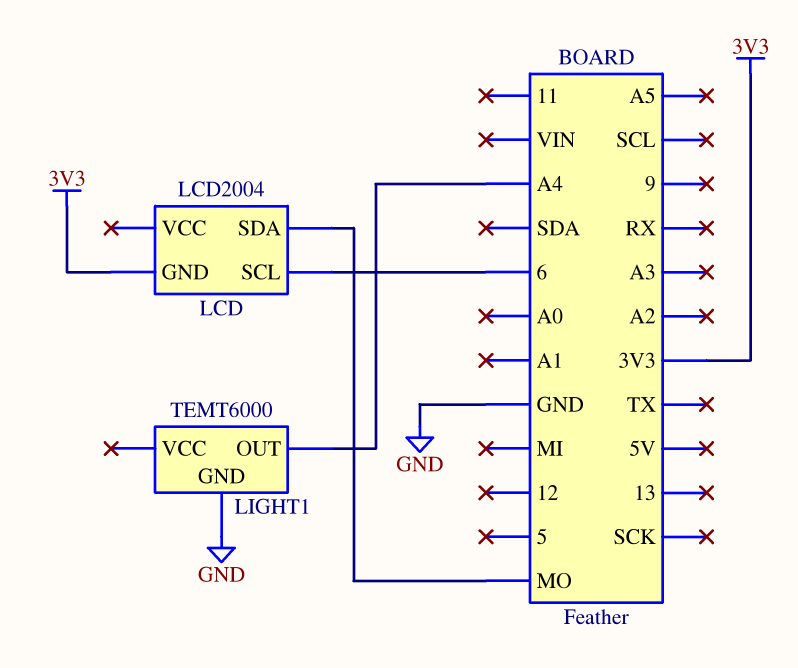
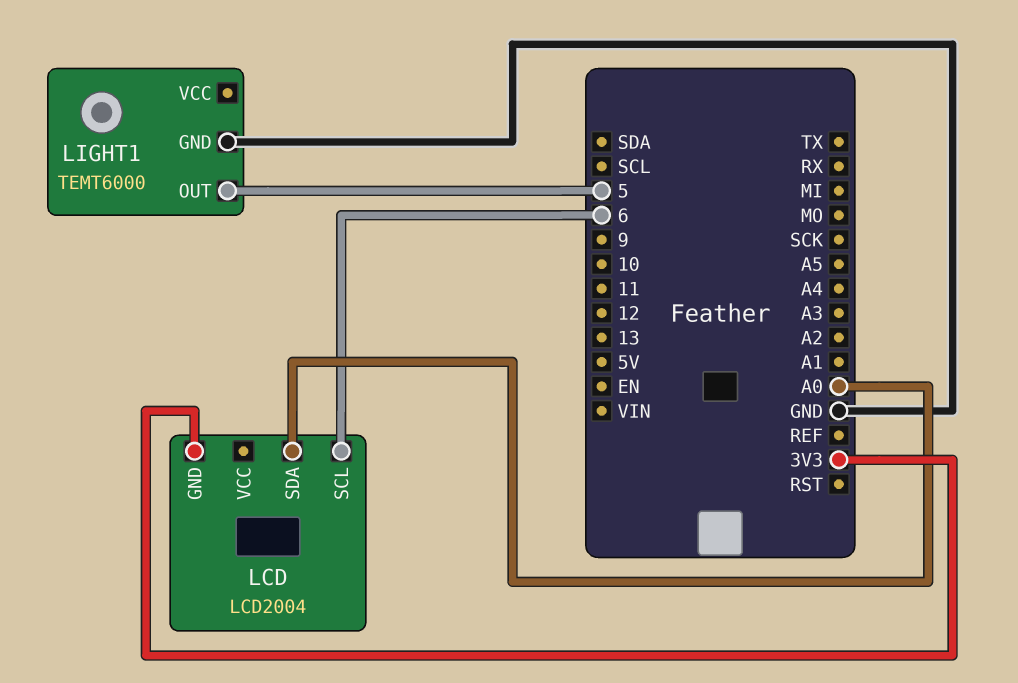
LCD pin SDA: MO -> A0
LIGHT1 pin OUT: A4 -> 5

